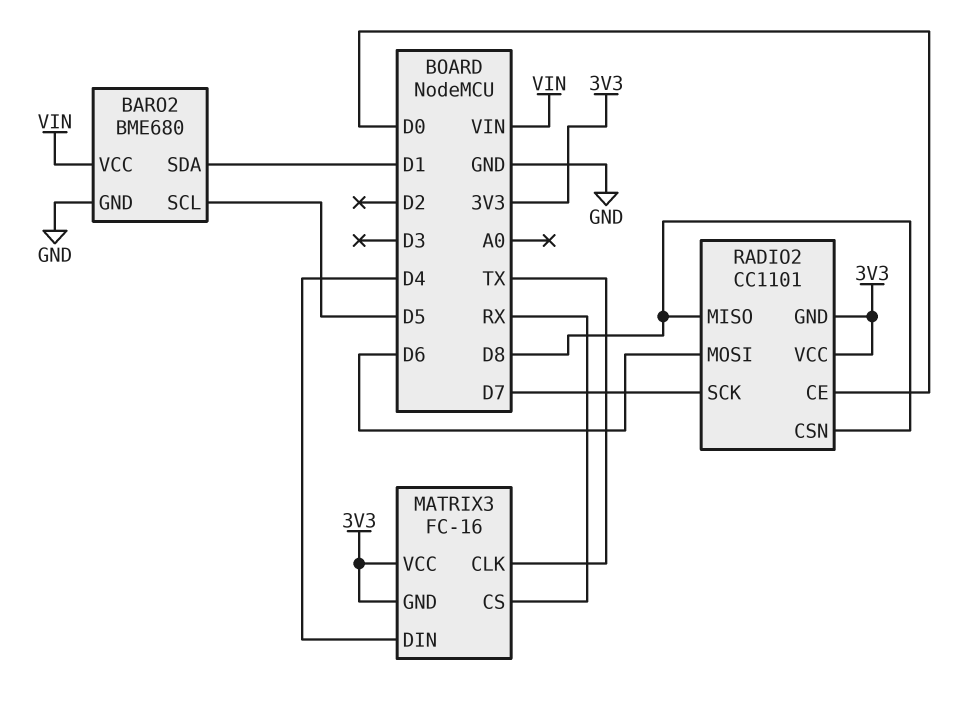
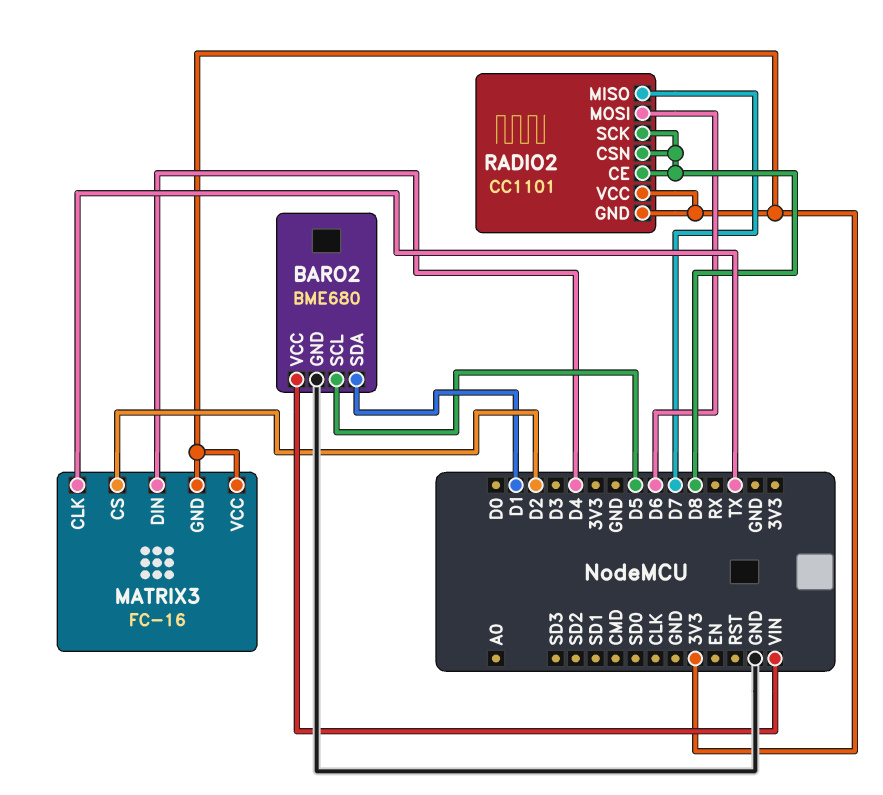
MATRIX3 pin CS: RX -> D2
RADIO2 pin CE: D0 -> D8
RADIO2 pin MISO: D8 -> D7
RADIO2 pin SCK: D7 -> D8

